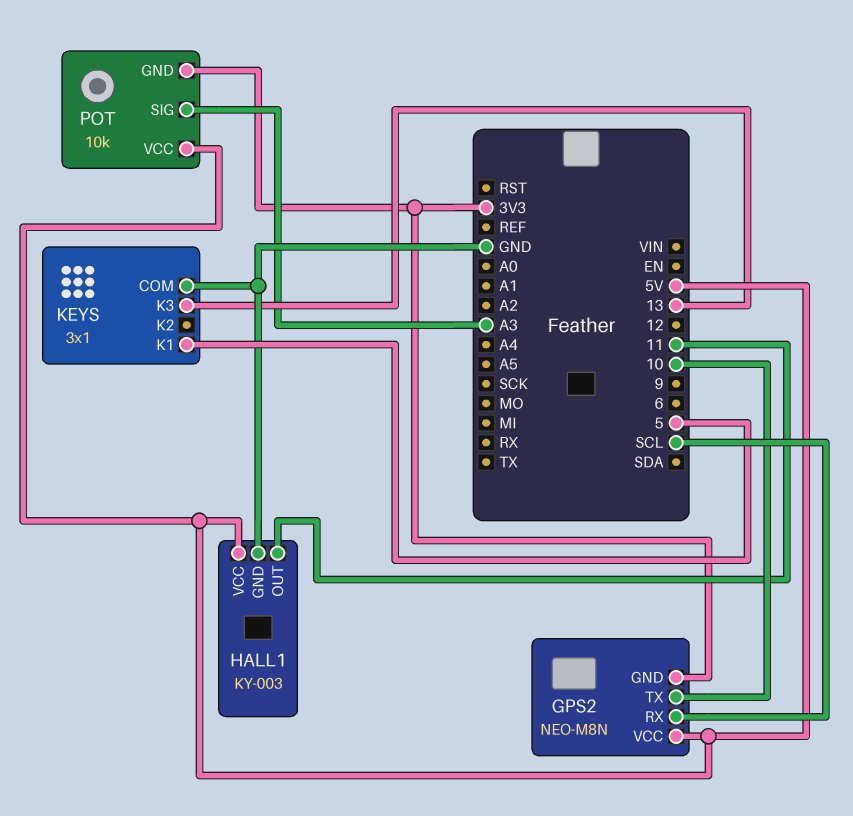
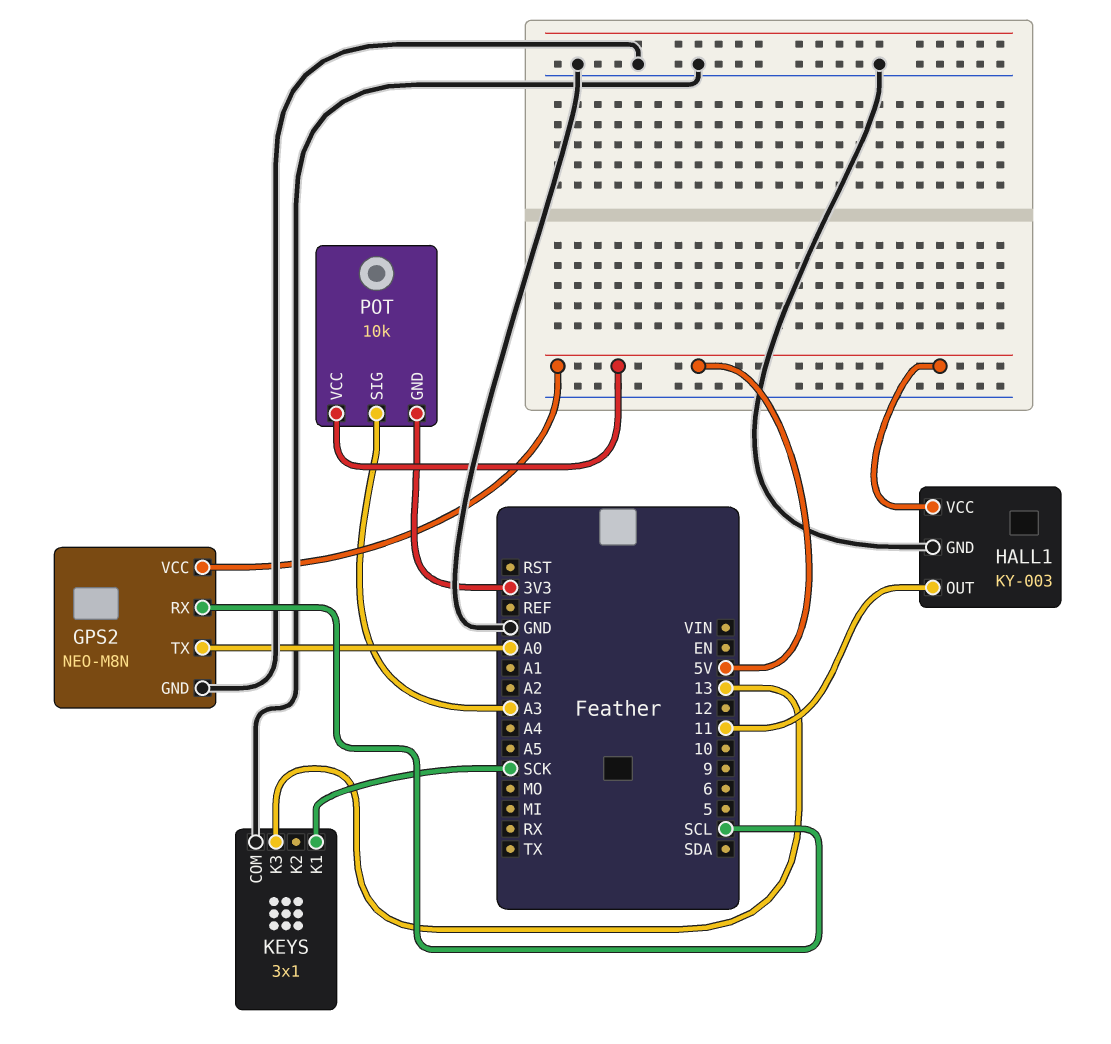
GPS2 pin GND: 3V3 -> GND
GPS2 pin TX: 10 -> A0
KEYS pin K1: 5 -> SCK

